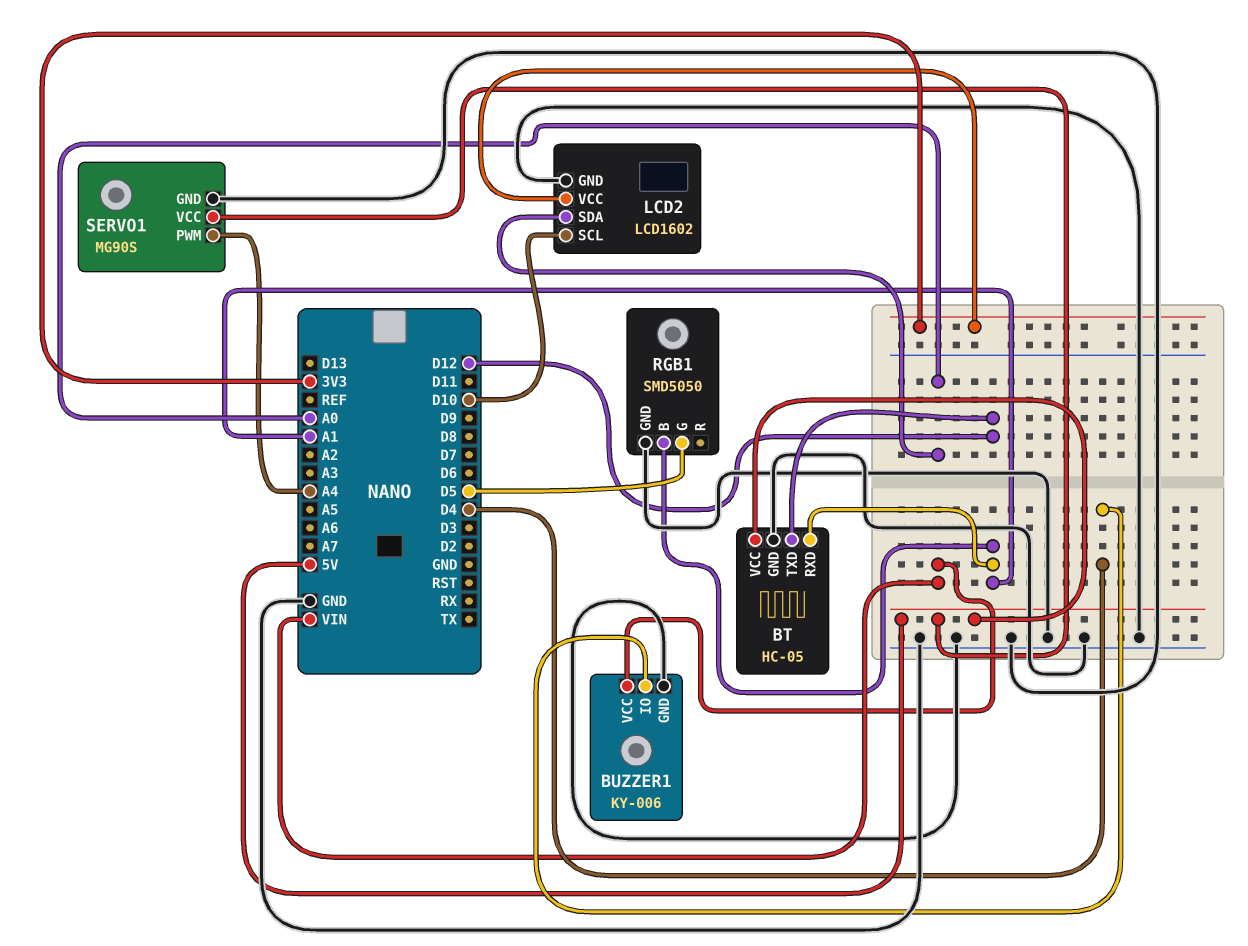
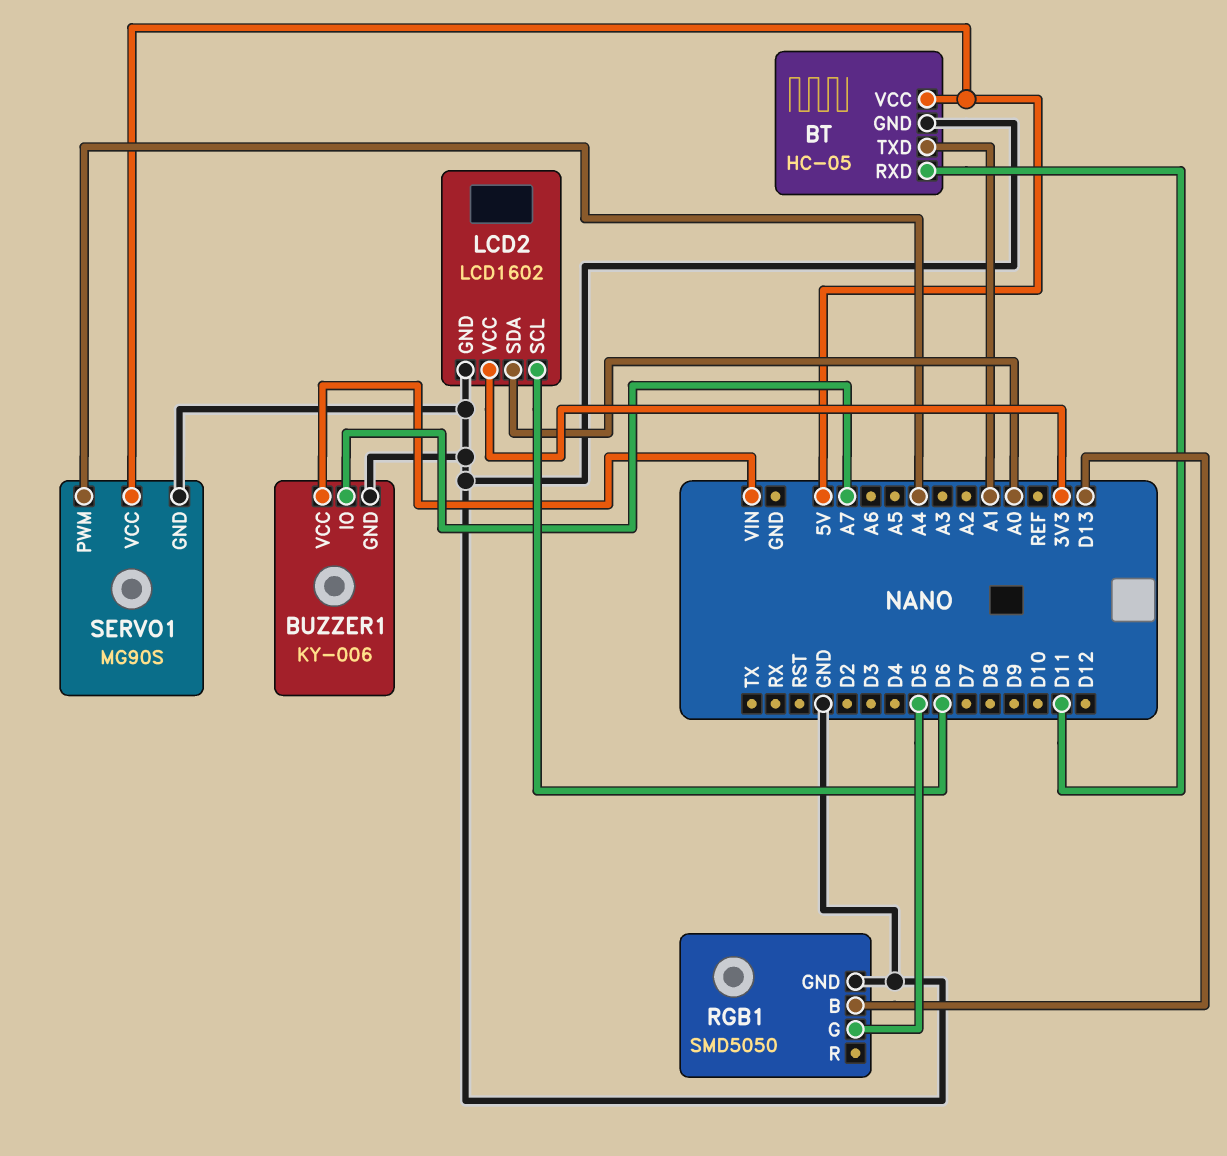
BT pin RXD: A1 -> D11
BT pin TXD: D12 -> A1
BUZZER1 pin IO: D4 -> A7
LCD2 pin SCL: D10 -> D6
RGB1 pin B: A1 -> D13

